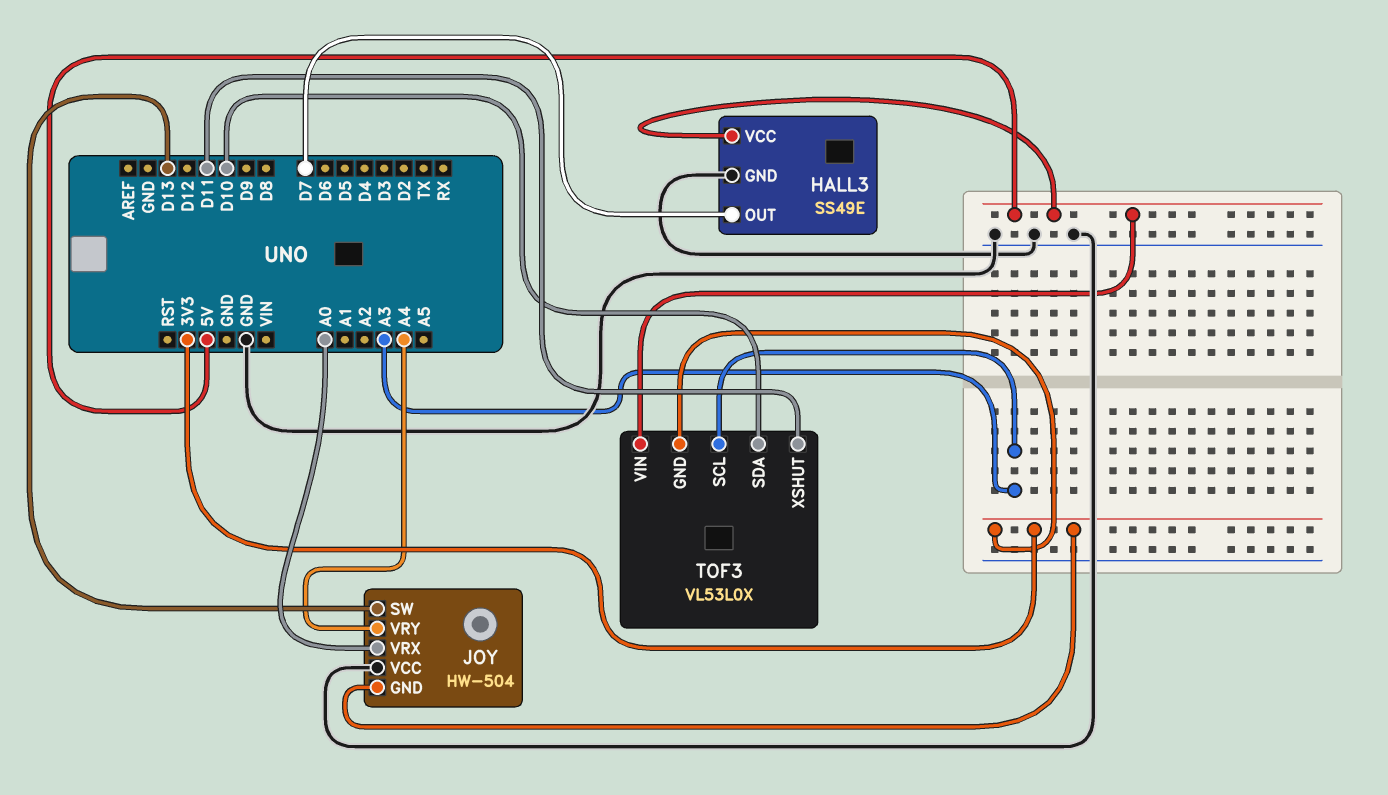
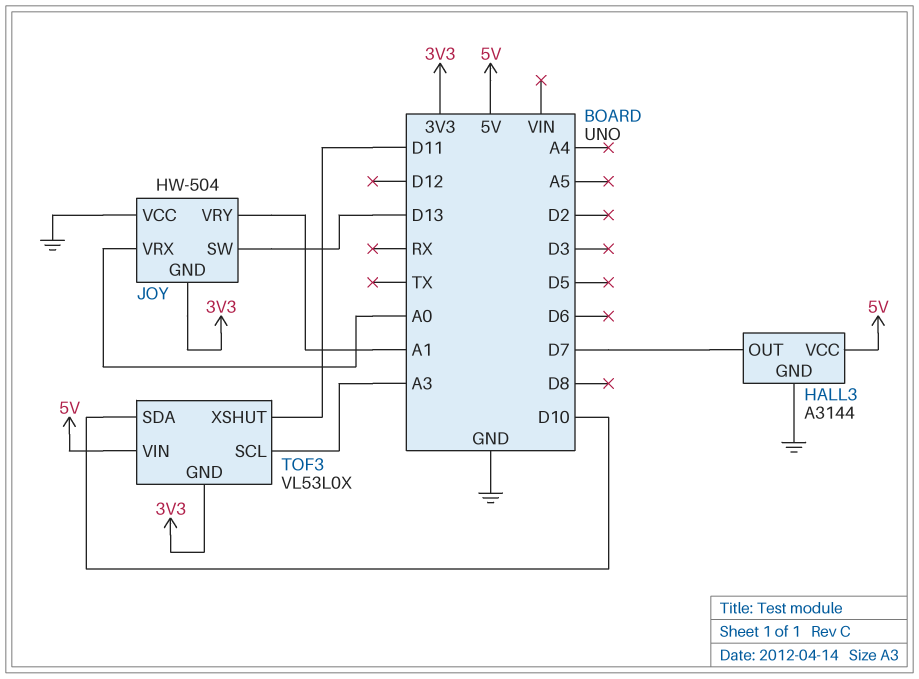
HALL3: SS49E -> A3144
JOY pin VRY: A4 -> A1

